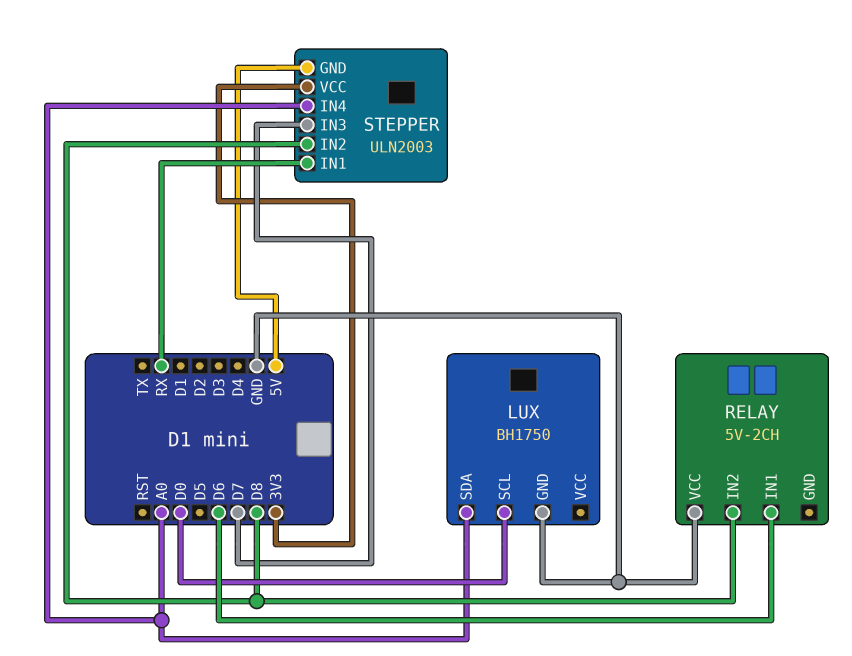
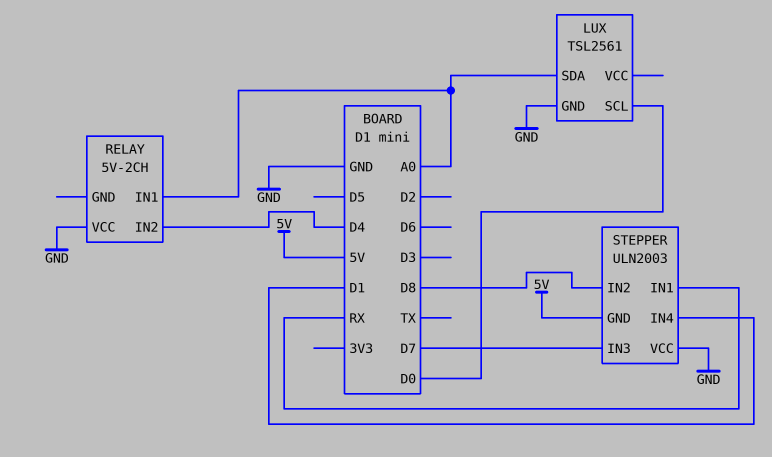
LUX: BH1750 -> TSL2561
RELAY pin IN1: D6 -> A0
RELAY pin IN2: D8 -> D4
STEPPER pin IN4: A0 -> D1
STEPPER pin VCC: 3V3 -> GND

